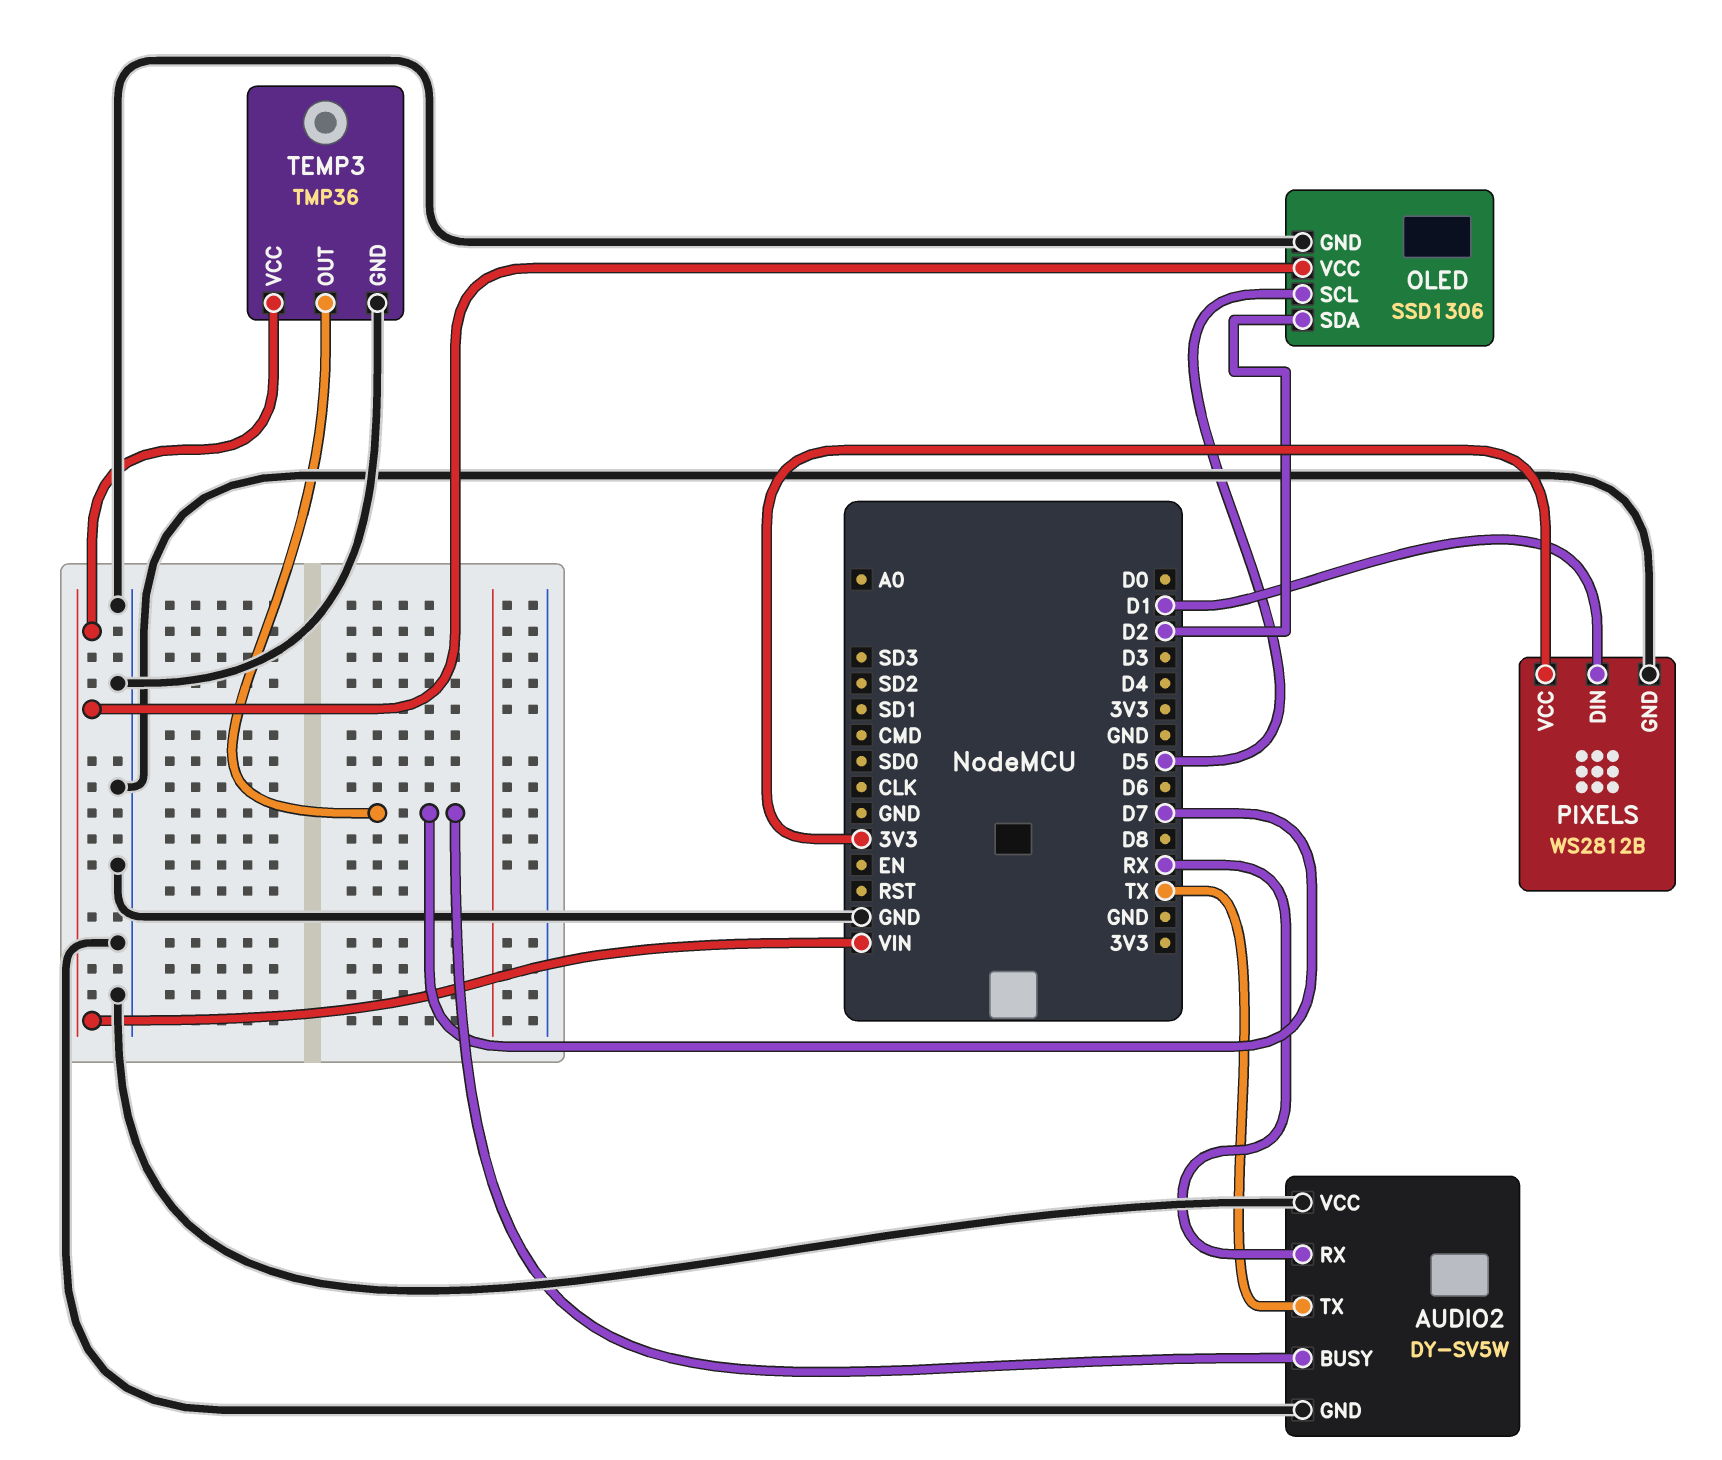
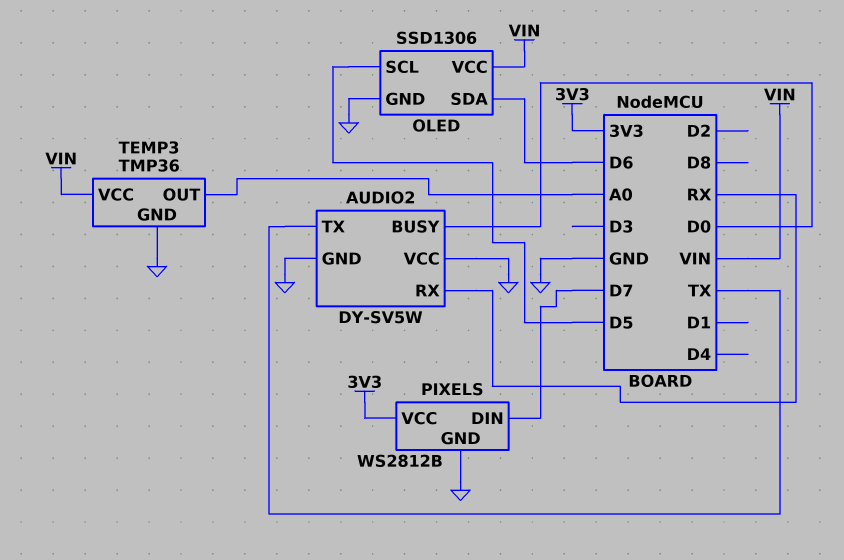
AUDIO2 pin BUSY: D7 -> D0
OLED pin SDA: D2 -> D6
PIXELS pin DIN: D1 -> D7
TEMP3 pin OUT: D7 -> A0

